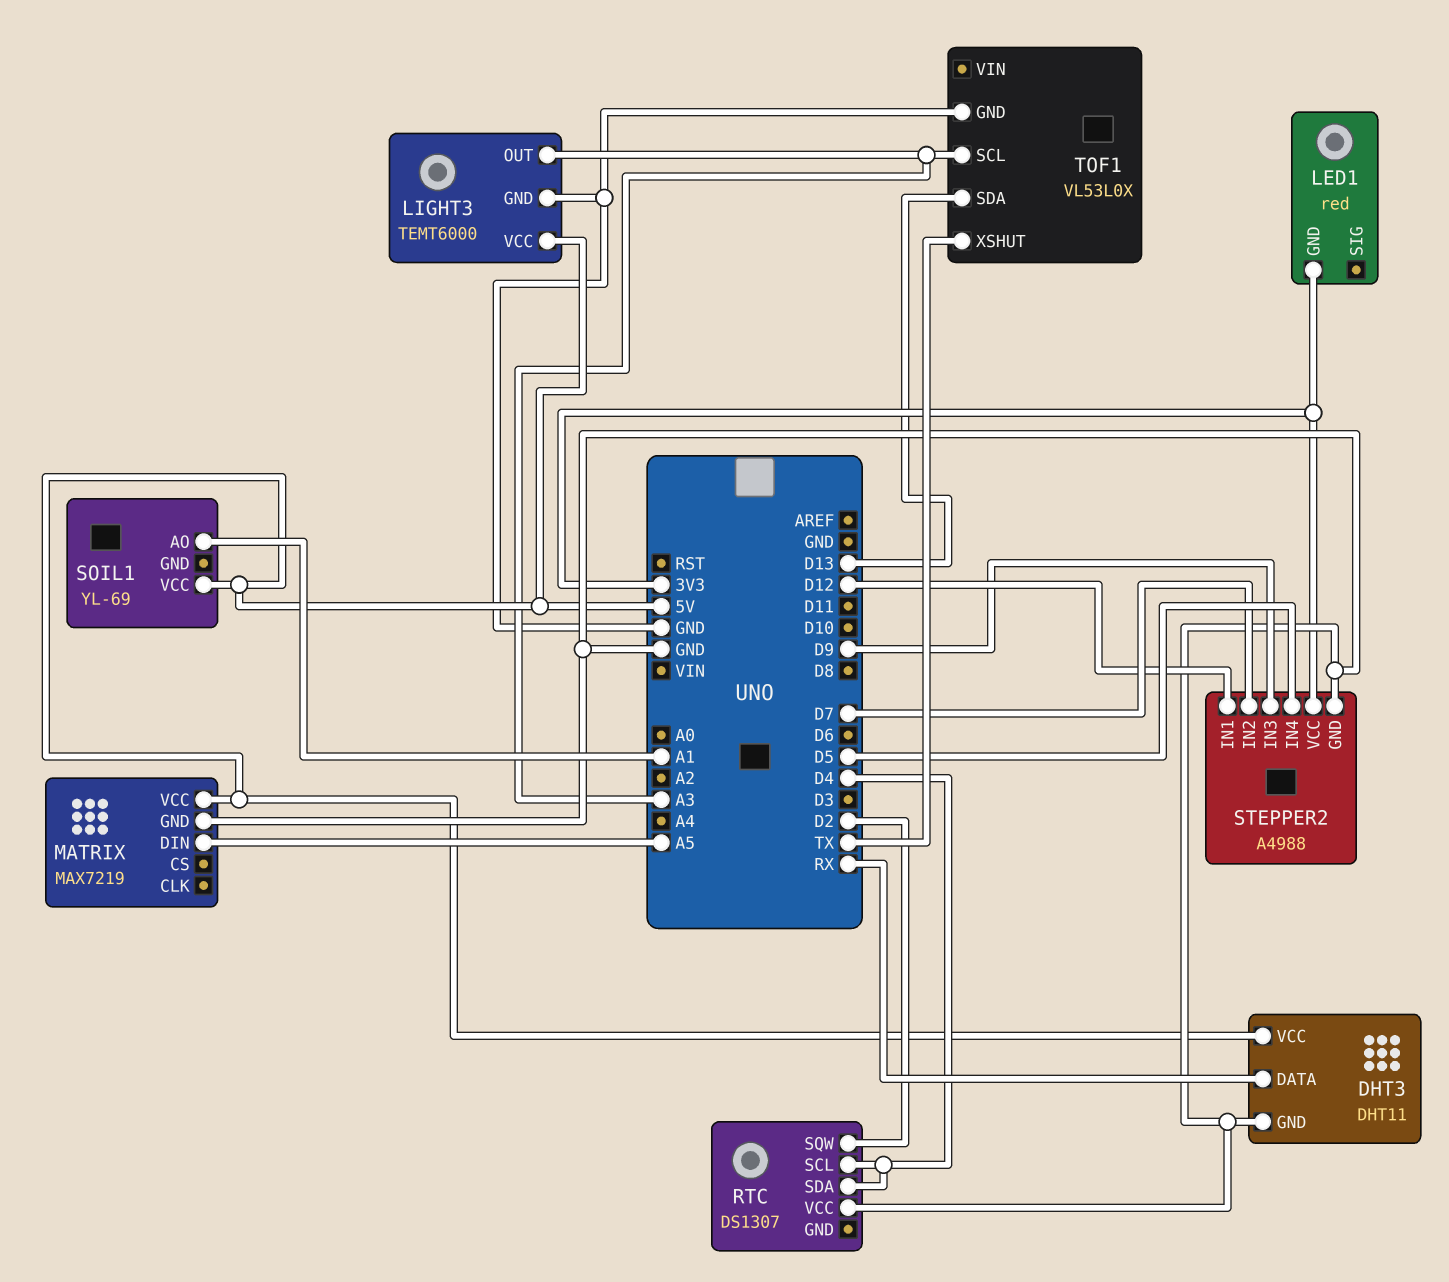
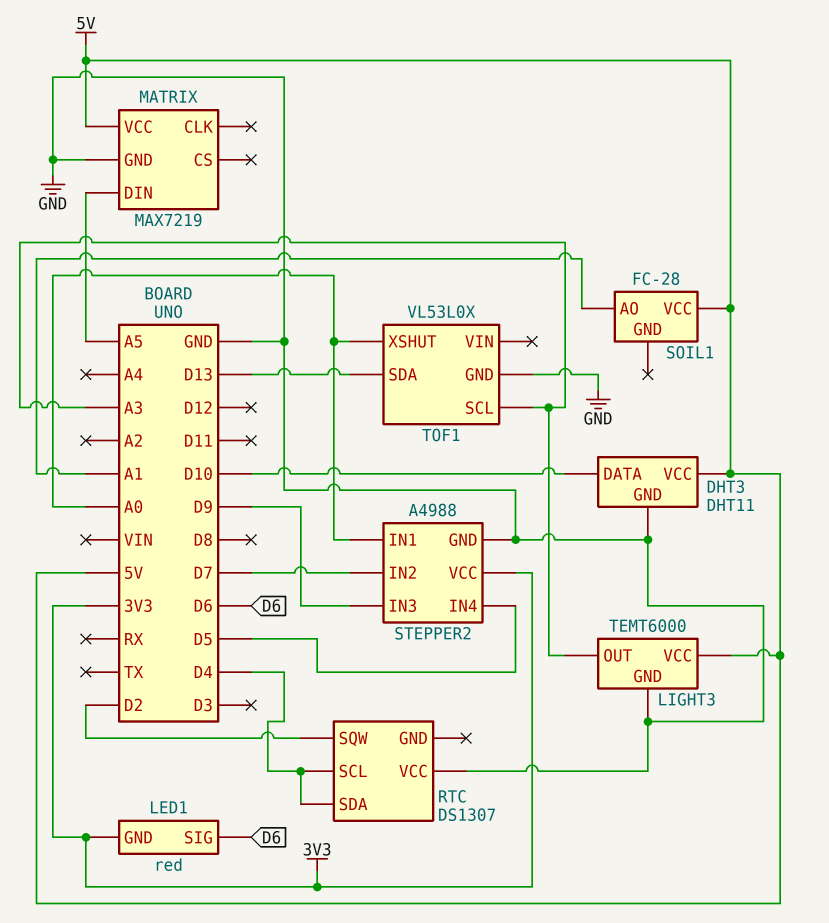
DHT3 pin DATA: RX -> D10
LED1 pin SIG: none -> D6
SOIL1: YL-69 -> FC-28
STEPPER2 pin IN1: D12 -> A0
TOF1 pin XSHUT: TX -> A0

